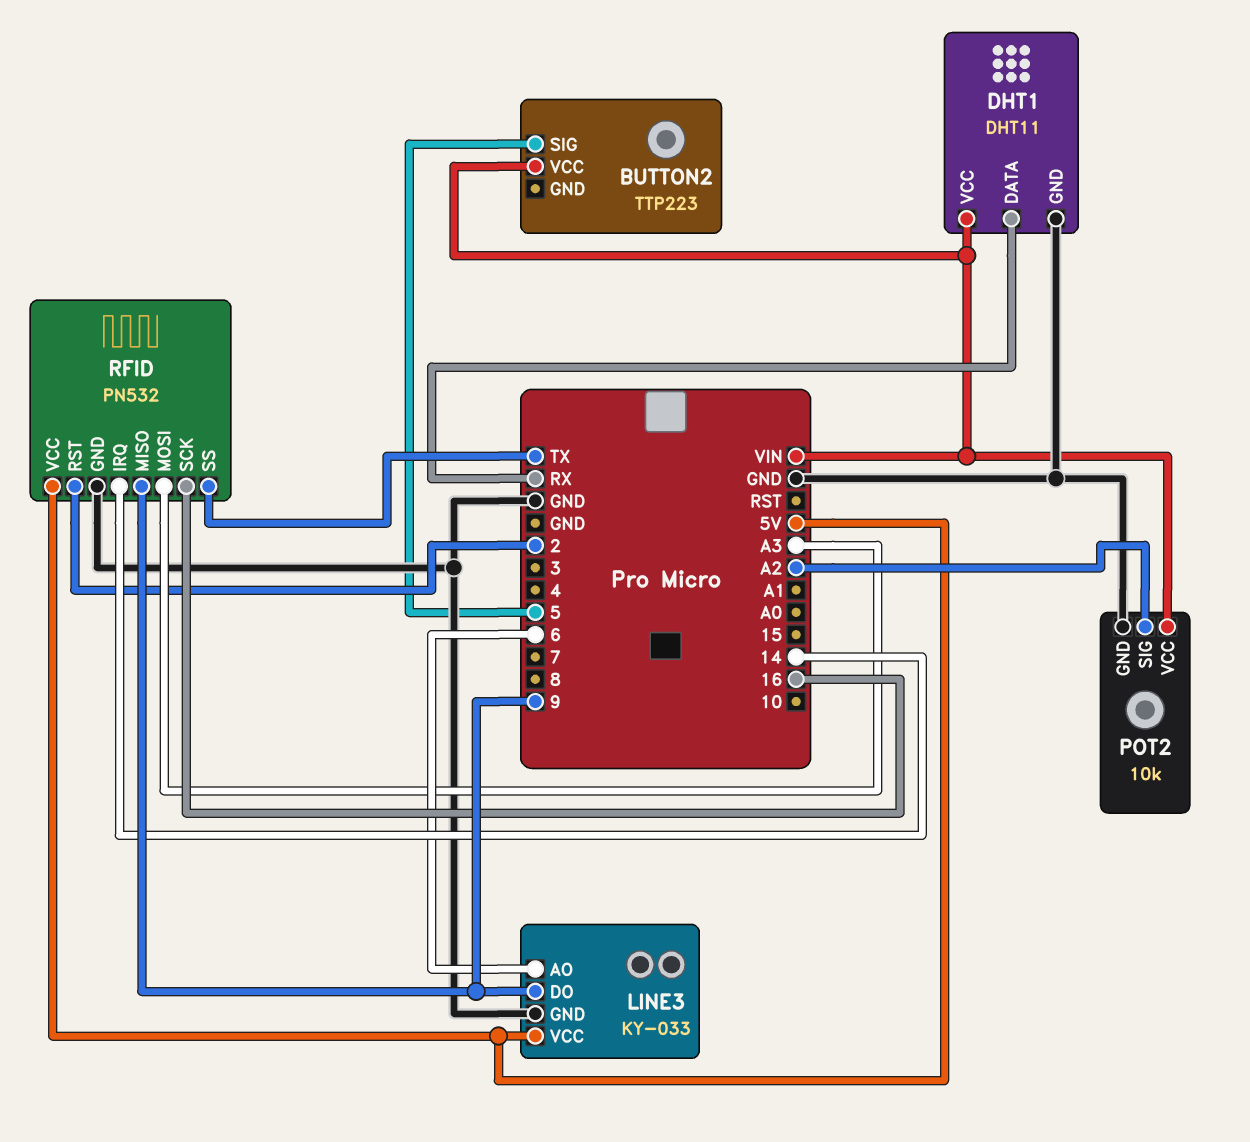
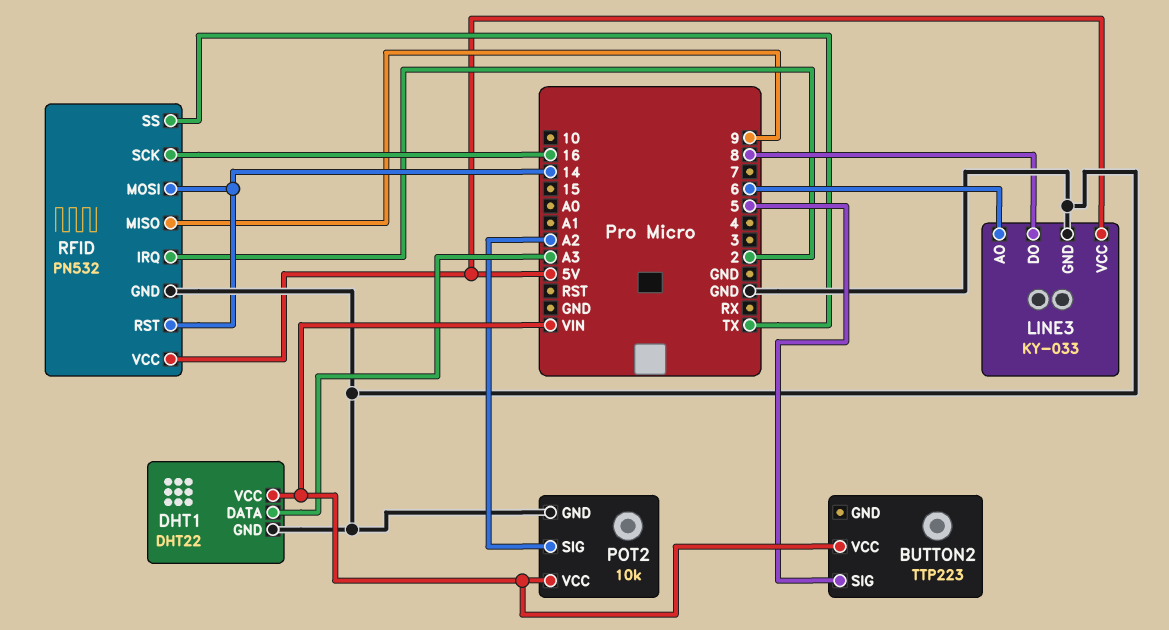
DHT1: DHT11 -> DHT22
DHT1 pin DATA: RX -> A3
LINE3 pin DO: 9 -> 8
RFID pin IRQ: 14 -> 2
RFID pin MOSI: A3 -> 14
RFID pin RST: 2 -> 14

